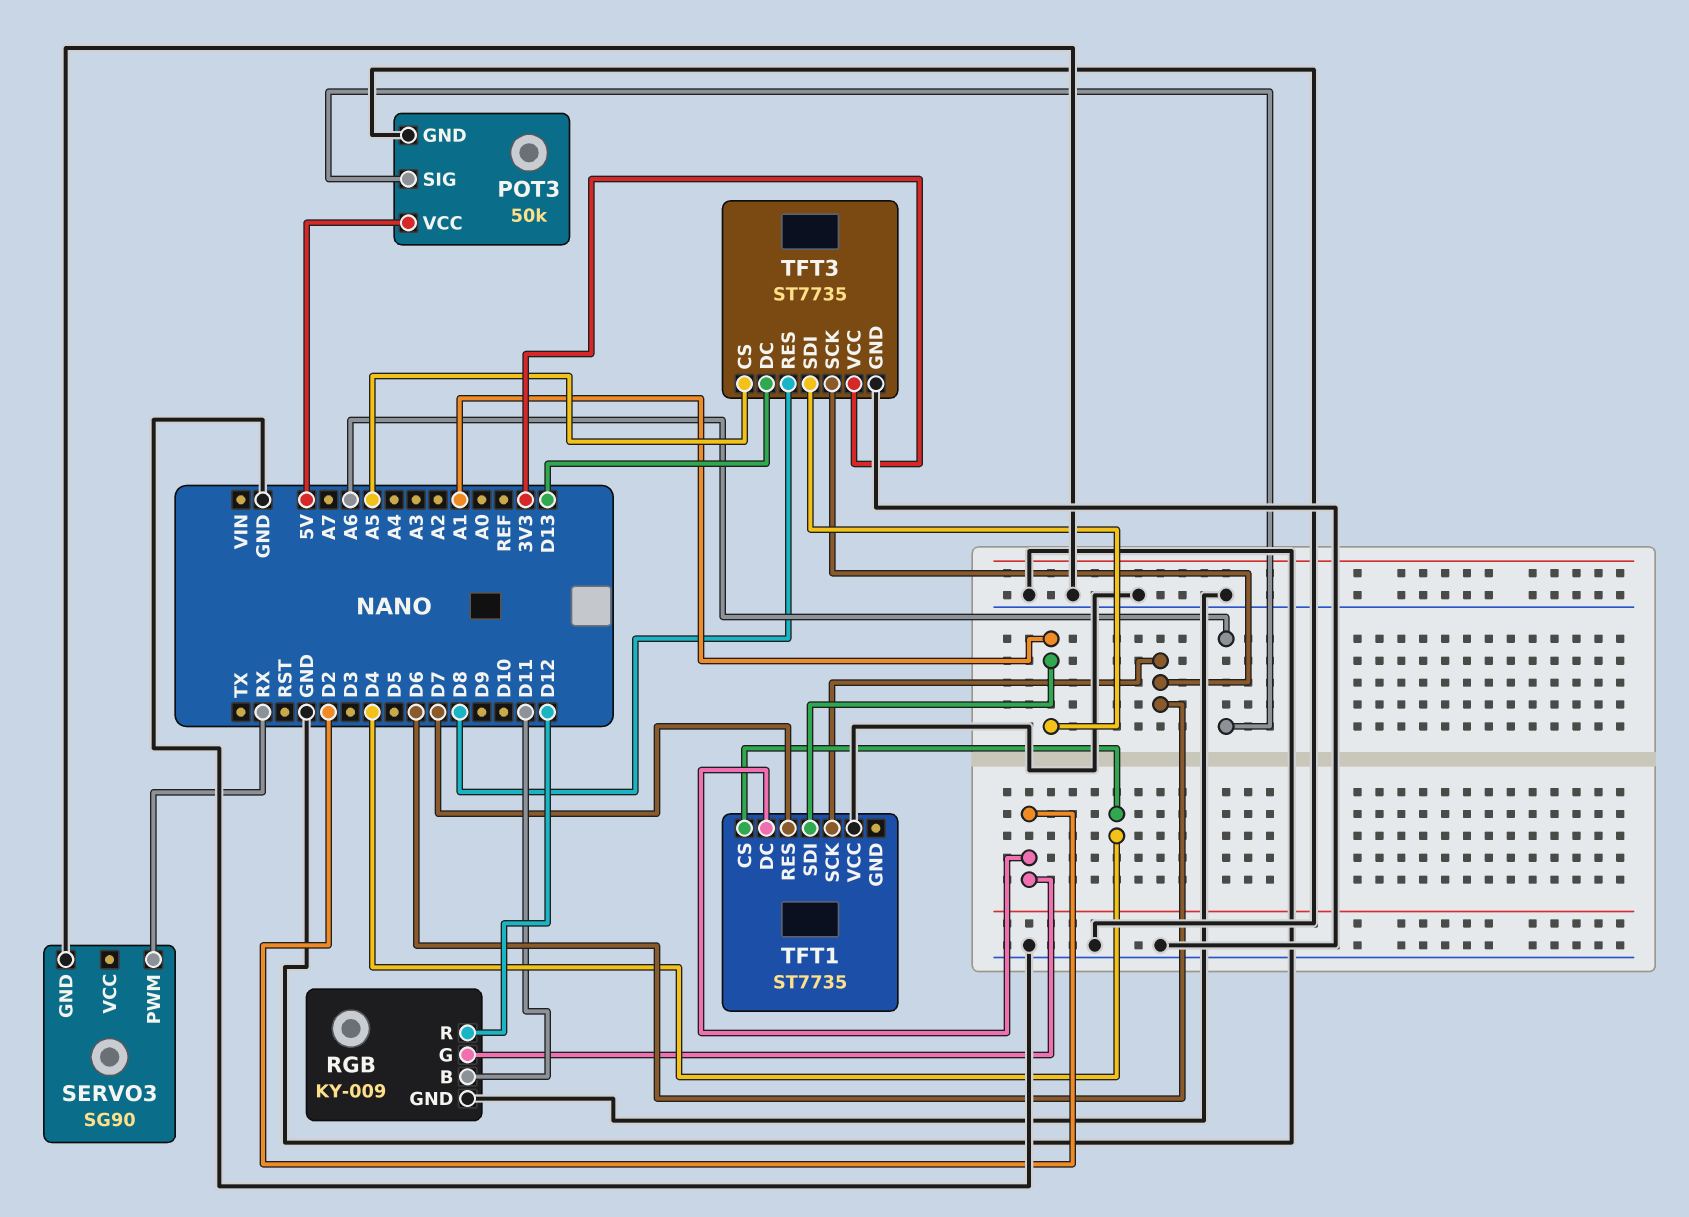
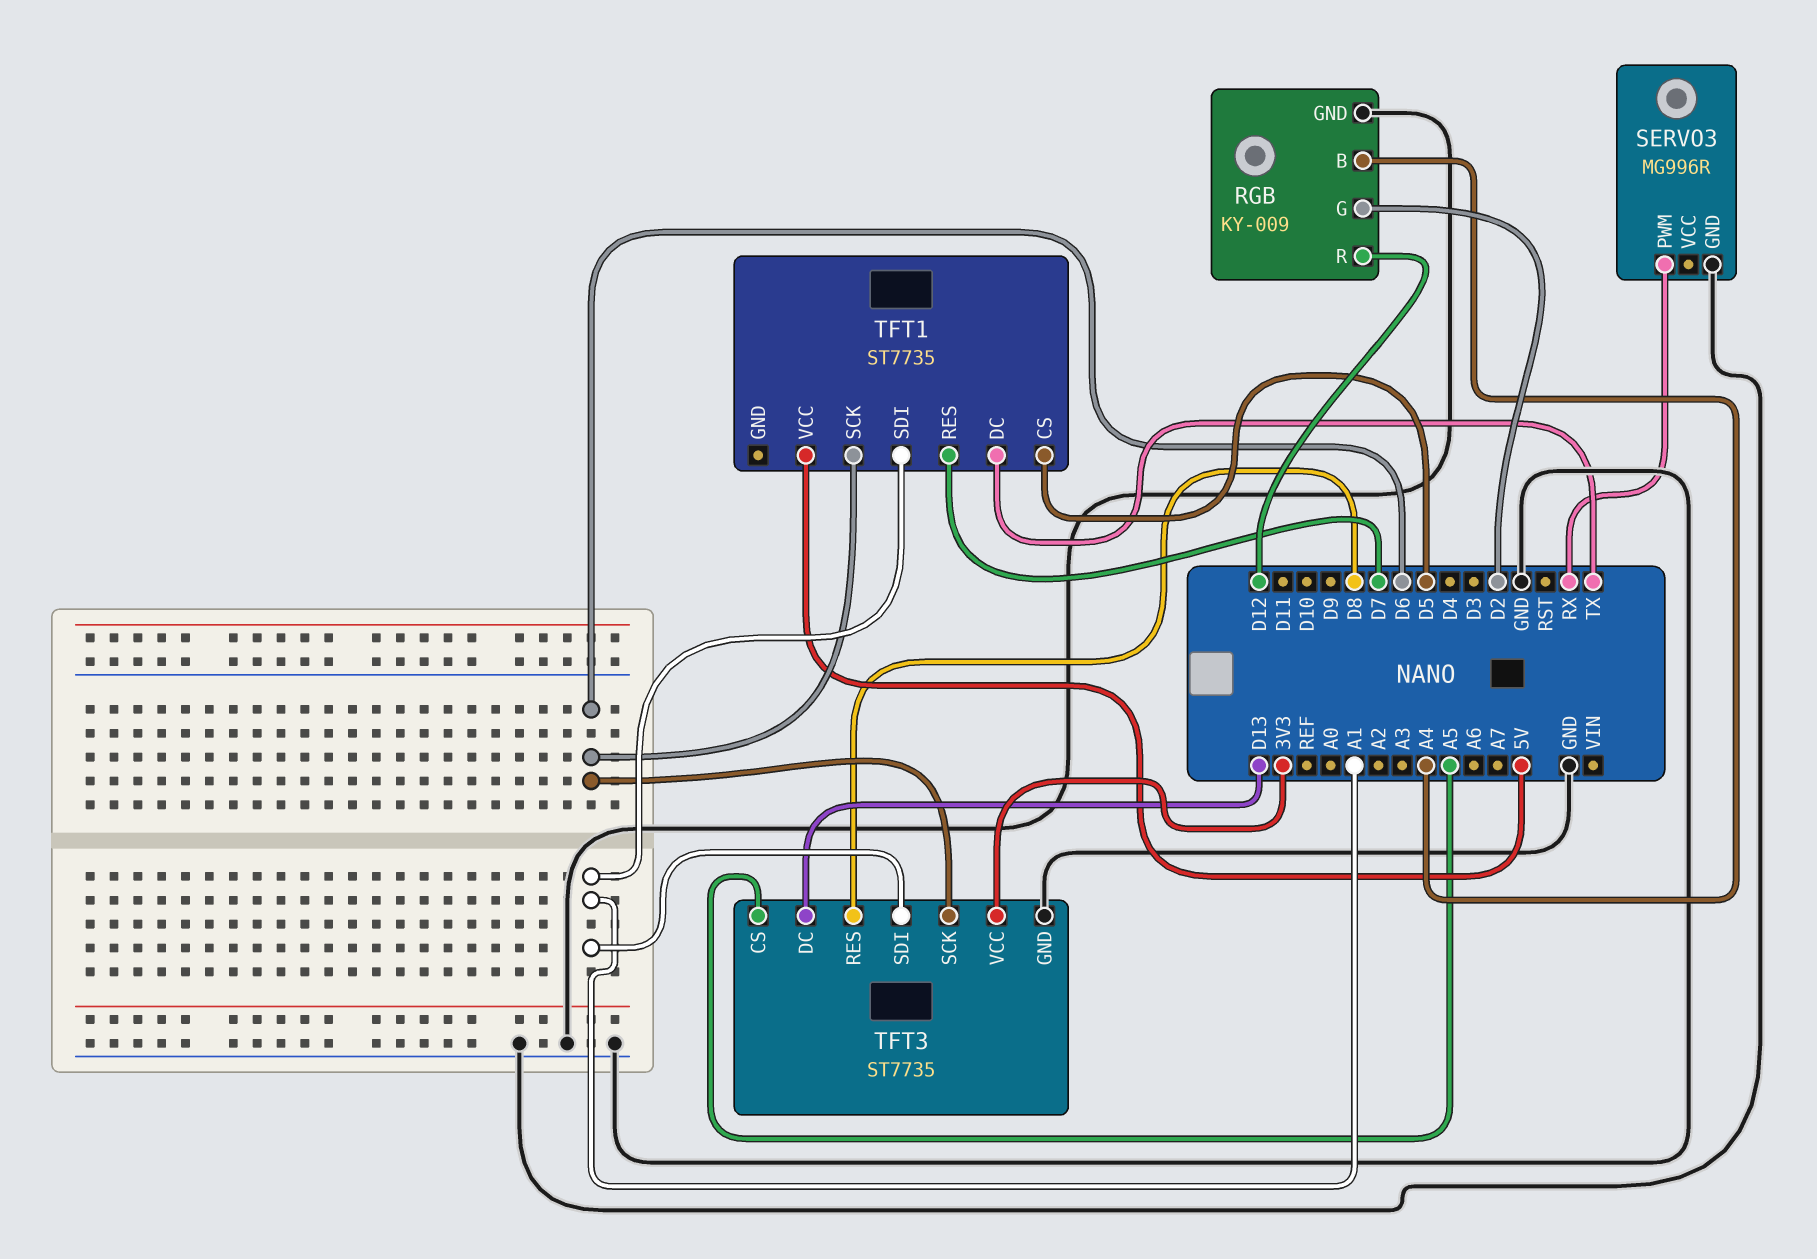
POT3: 50k -> none
POT3 pin GND: GND -> none
POT3 pin SIG: A6 -> none
POT3 pin VCC: 5V -> none
RGB pin B: D11 -> A4
SERVO3: SG90 -> MG996R
TFT1 pin CS: D4 -> D5
TFT1 pin DC: D2 -> TX
TFT1 pin VCC: GND -> 5V

